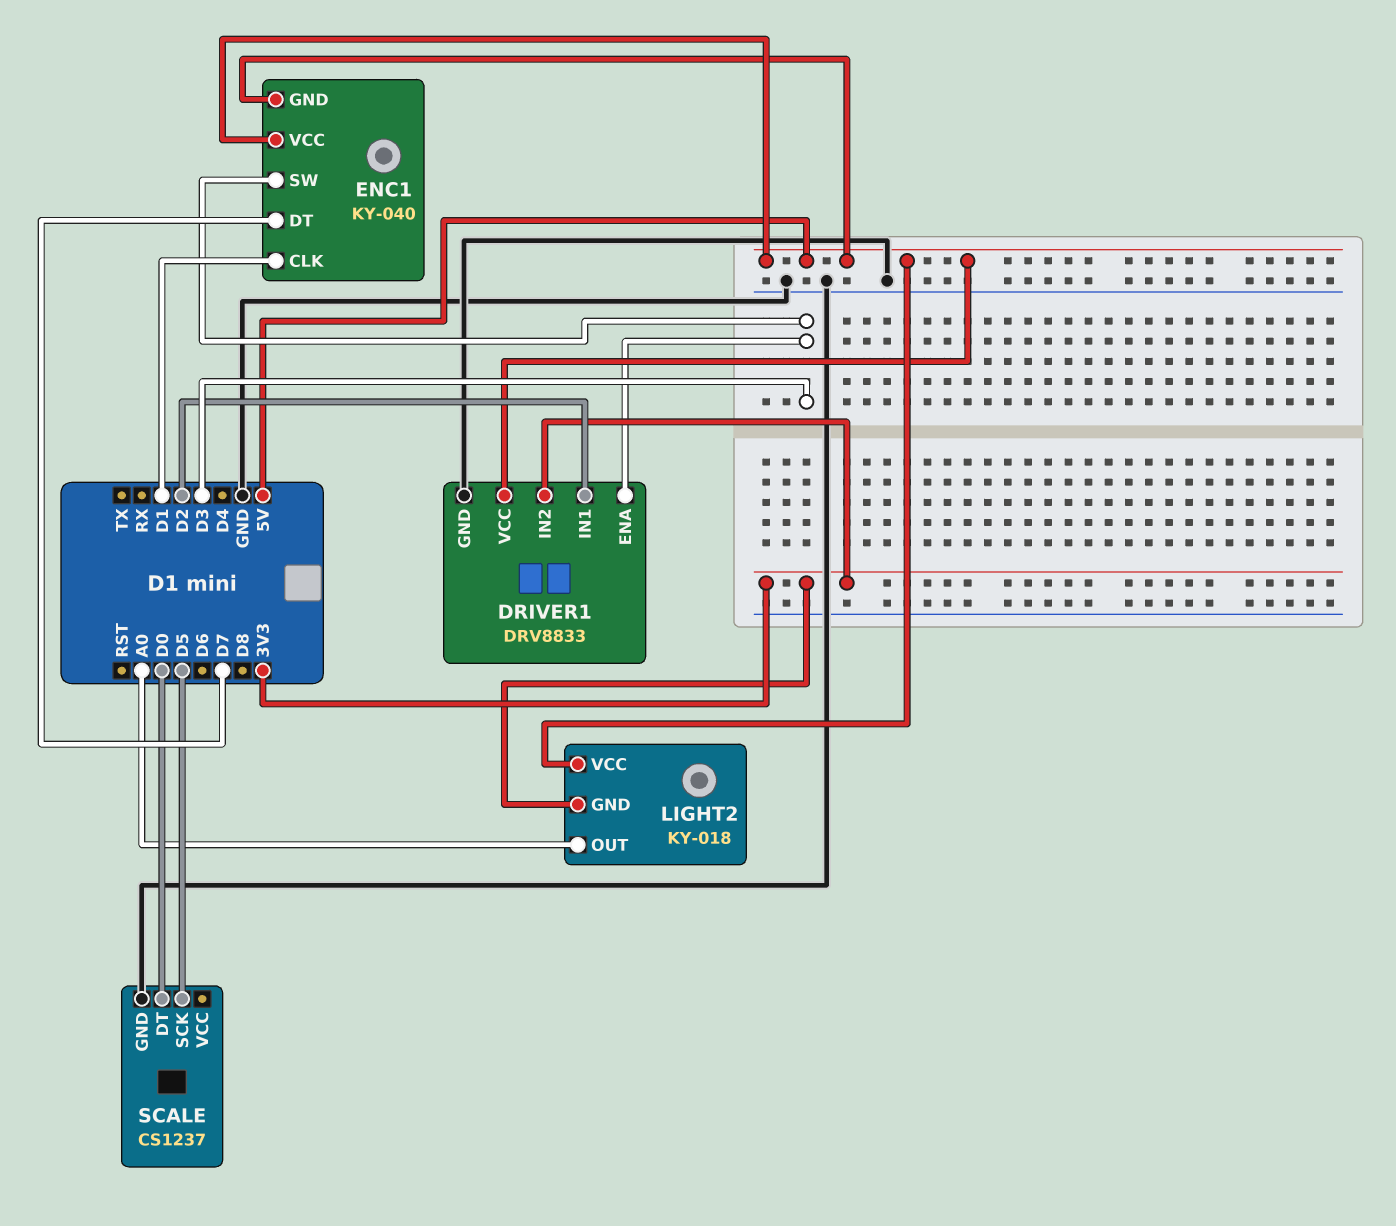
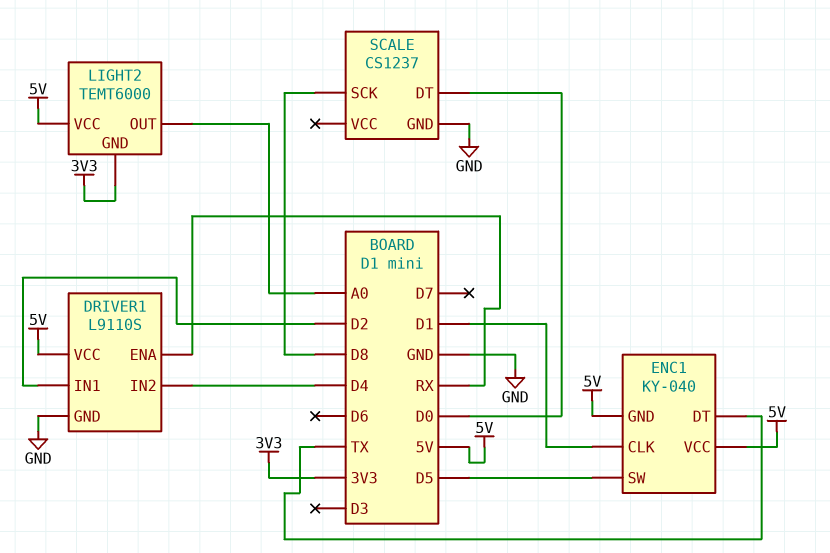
DRIVER1: DRV8833 -> L9110S
DRIVER1 pin ENA: D3 -> RX
DRIVER1 pin IN2: 3V3 -> D4
ENC1 pin DT: D7 -> TX
ENC1 pin SW: D3 -> D5
LIGHT2: KY-018 -> TEMT6000
SCALE pin SCK: D5 -> D8

